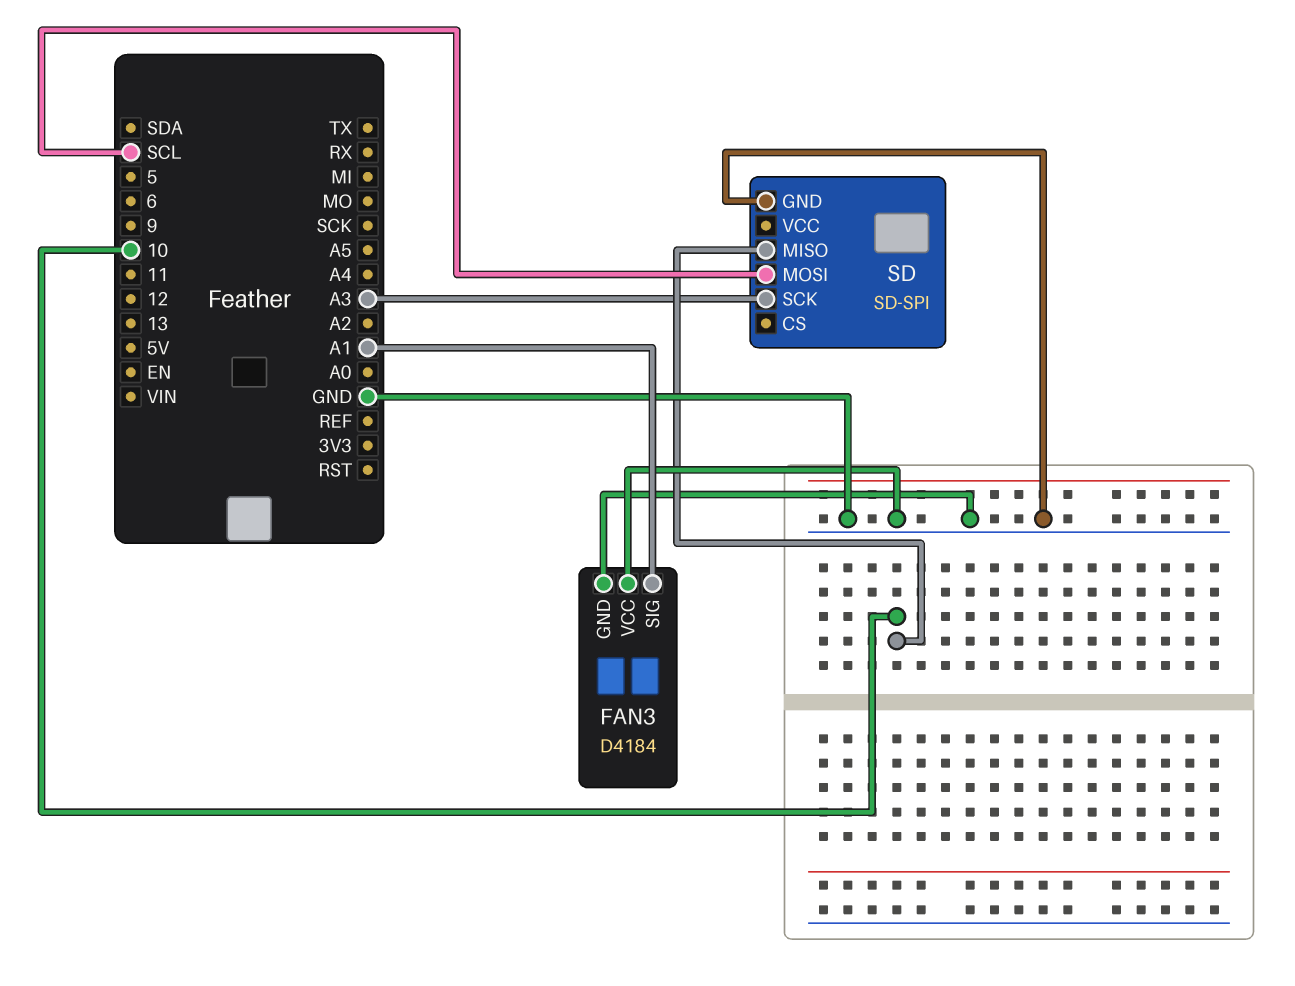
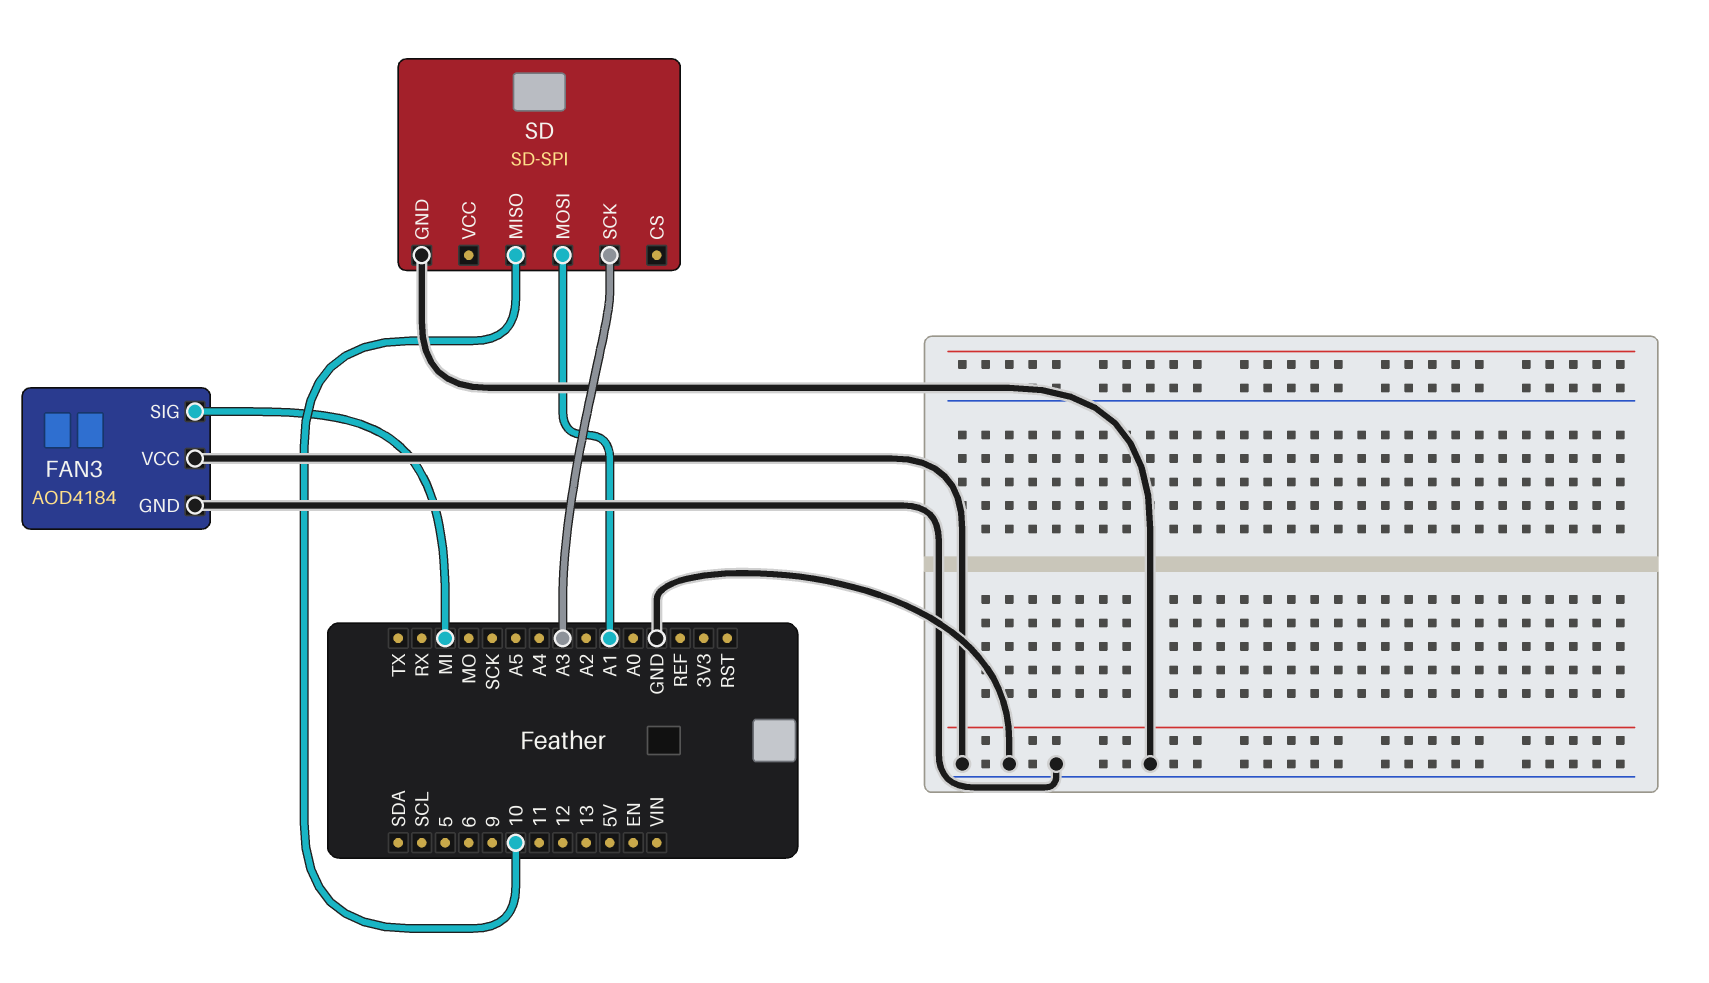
FAN3: D4184 -> AOD4184
FAN3 pin SIG: A1 -> MI
SD pin MOSI: SCL -> A1

